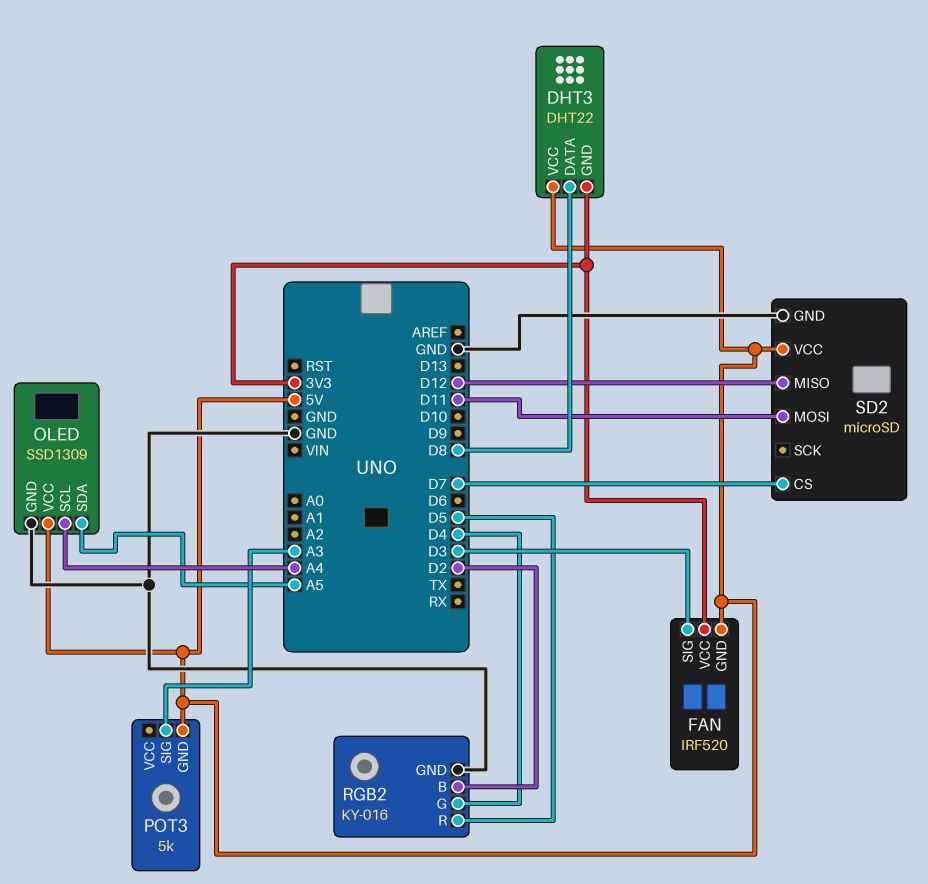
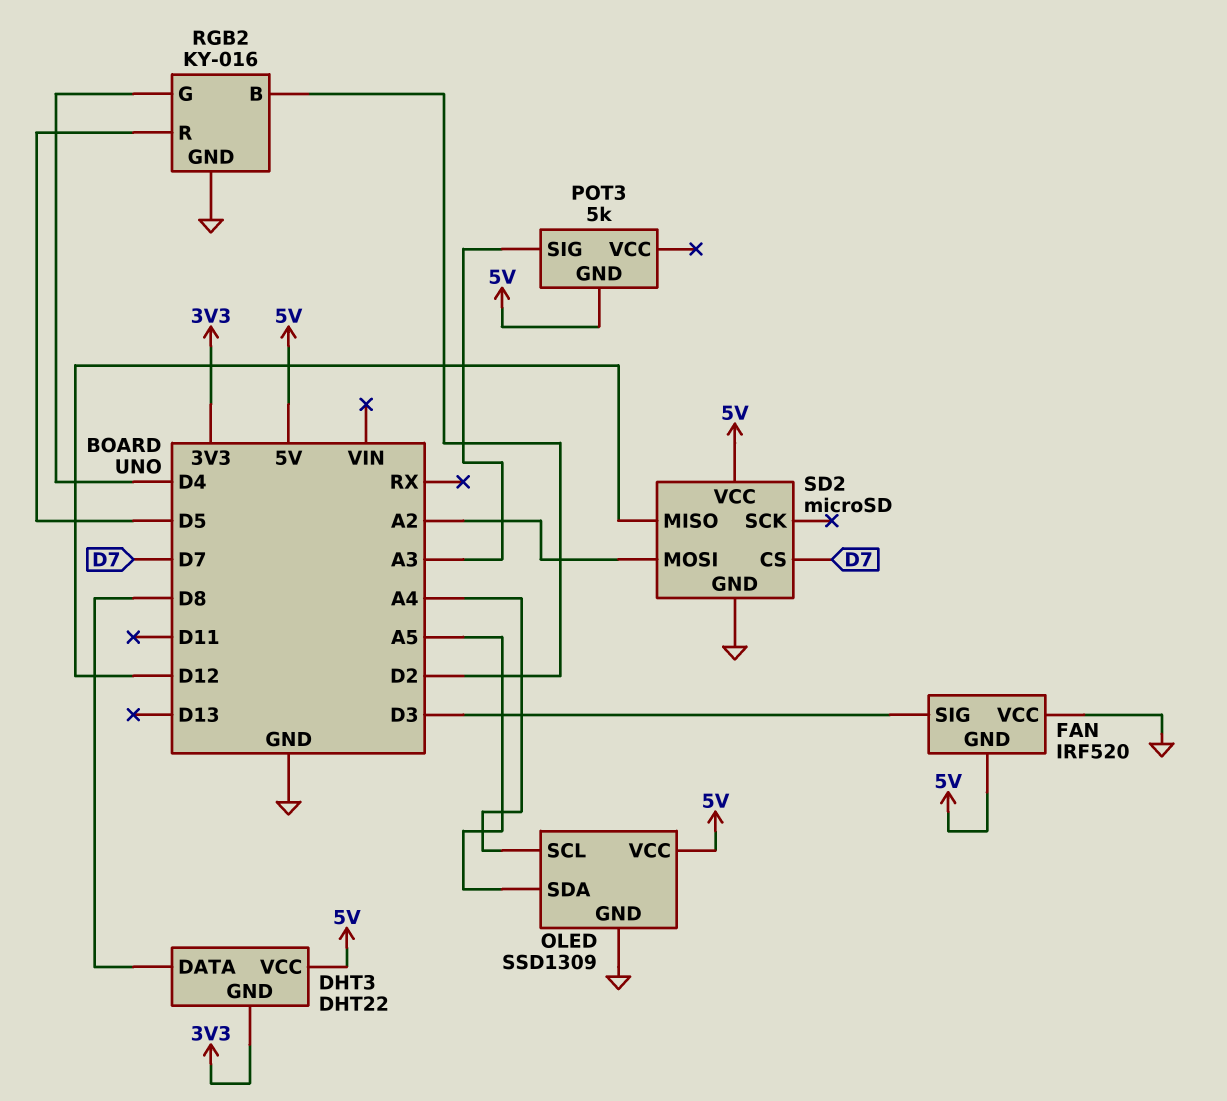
FAN pin VCC: 3V3 -> GND
SD2 pin MOSI: D11 -> A2

